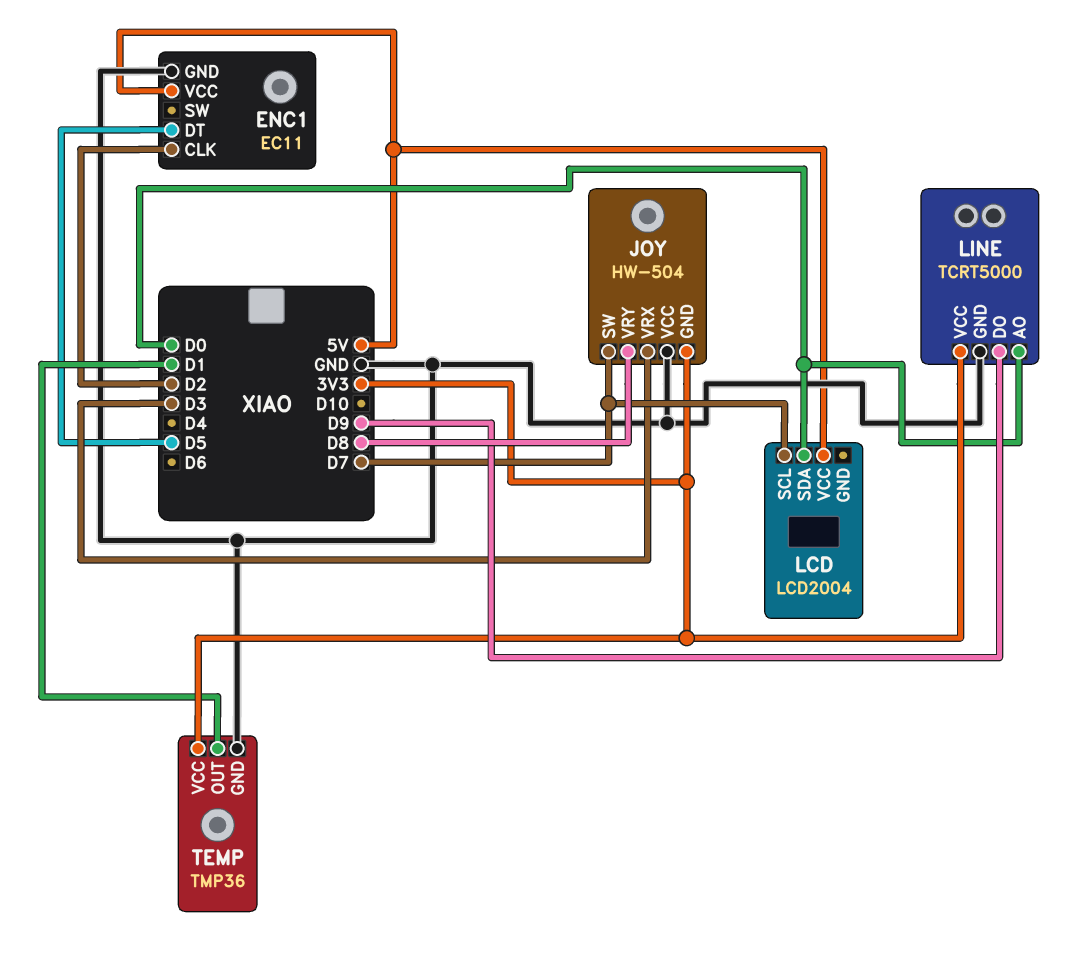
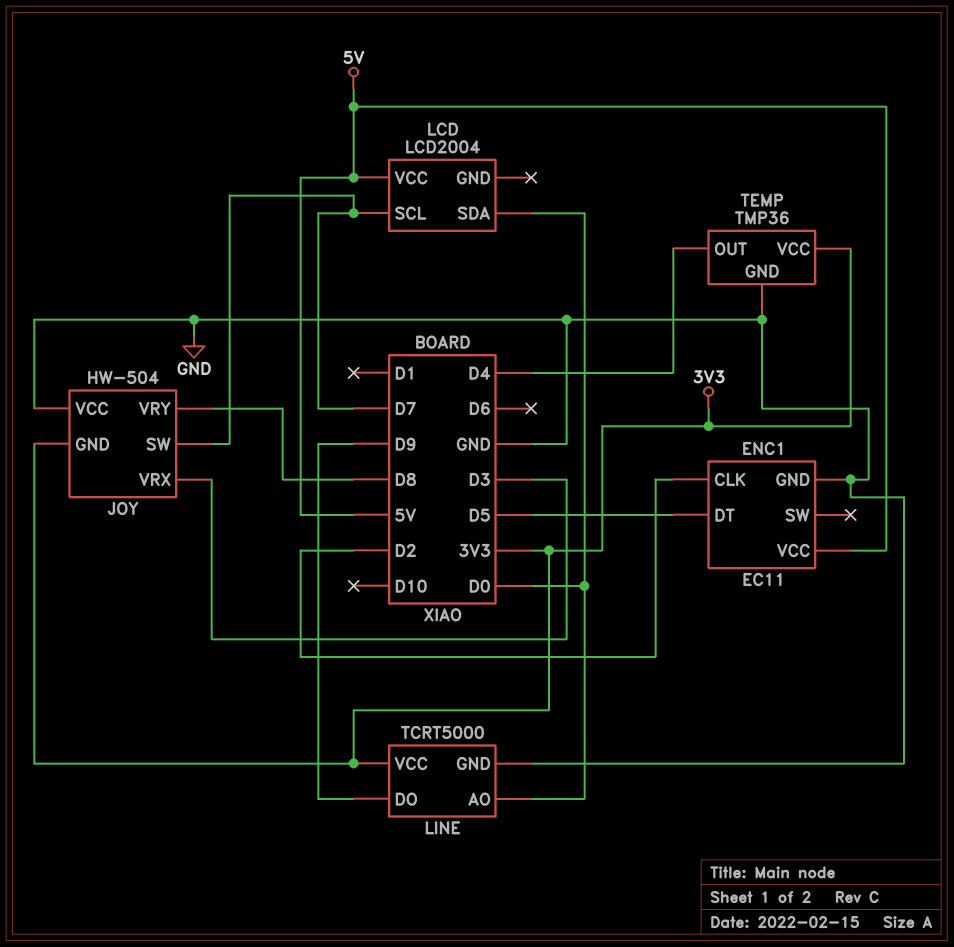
TEMP pin OUT: D1 -> D4

